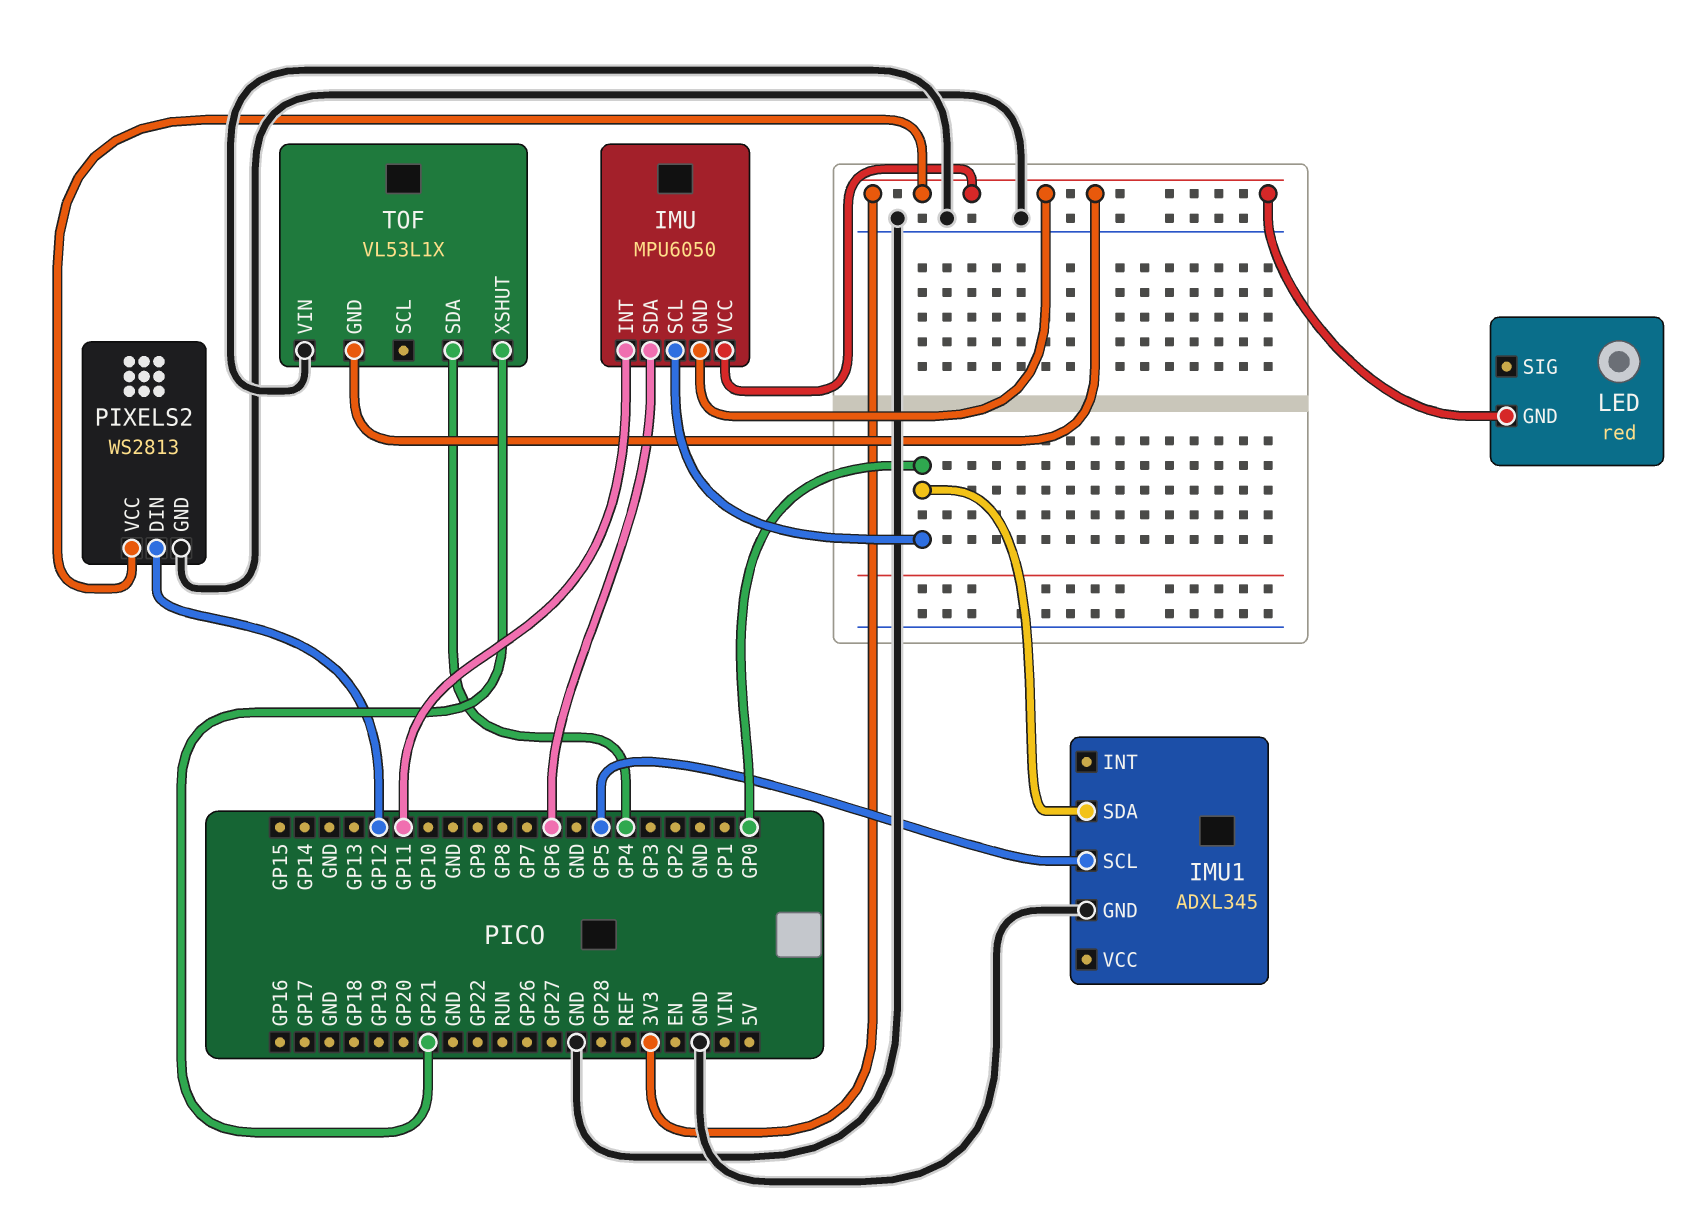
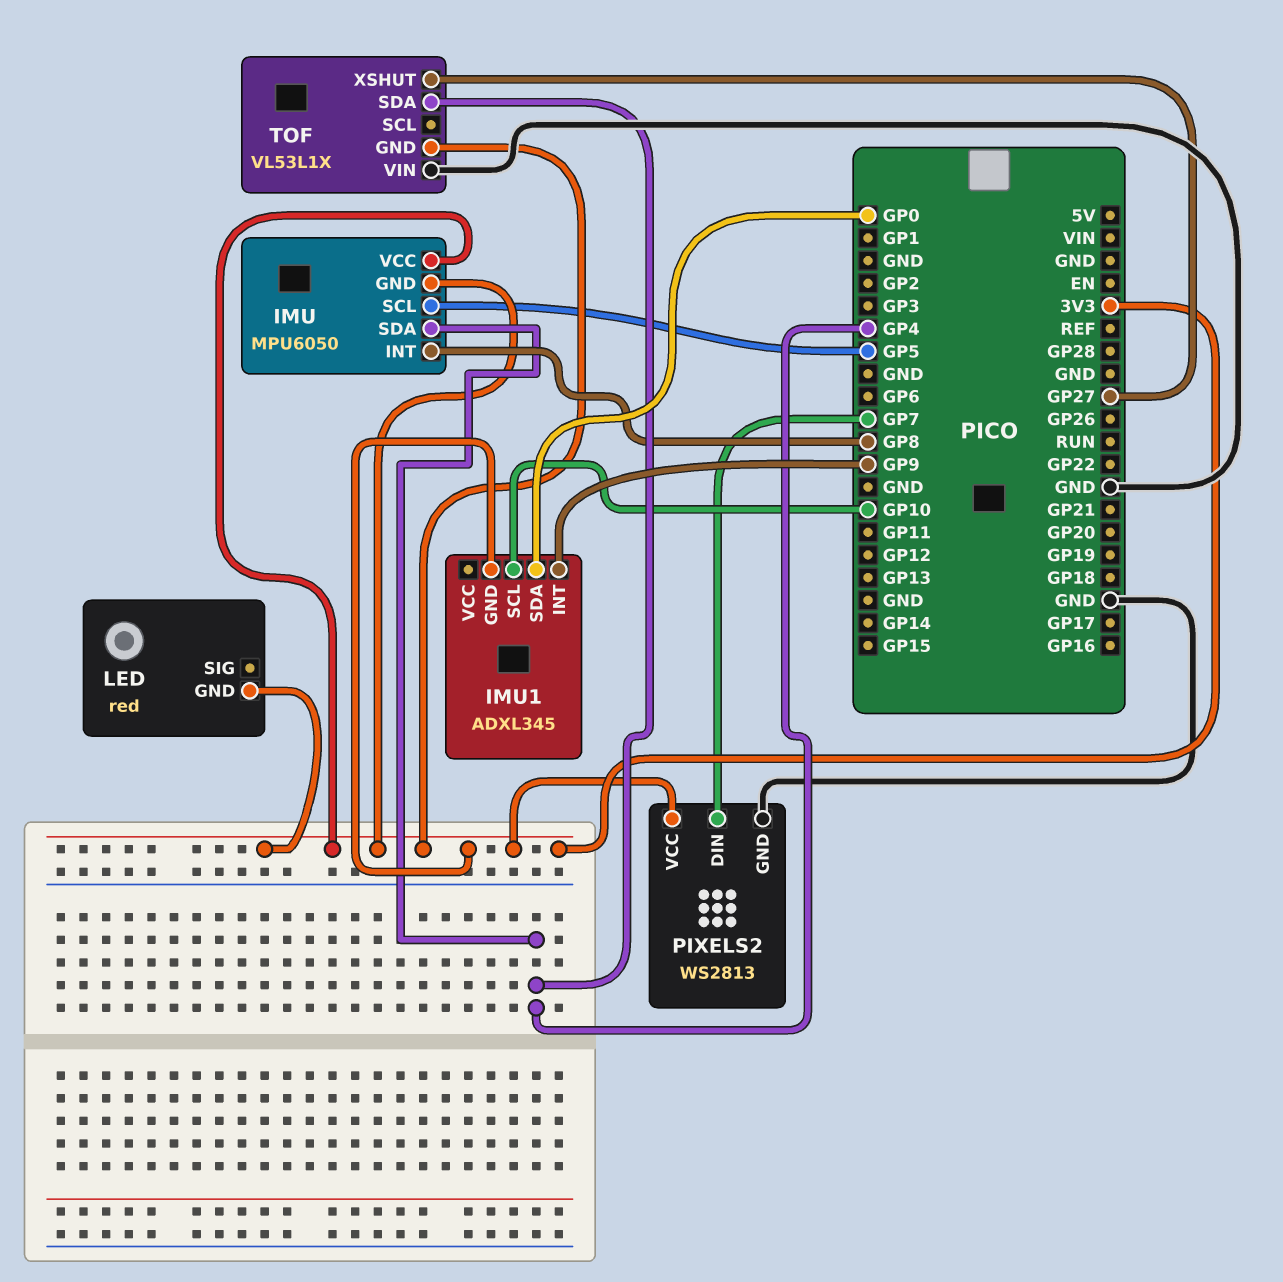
IMU pin INT: GP11 -> GP8
IMU pin SCL: GP0 -> GP5
IMU pin SDA: GP6 -> GP4
IMU1 pin GND: GND -> 3V3
IMU1 pin INT: none -> GP9
IMU1 pin SCL: GP5 -> GP10
PIXELS2 pin DIN: GP12 -> GP7
TOF pin XSHUT: GP21 -> GP27

